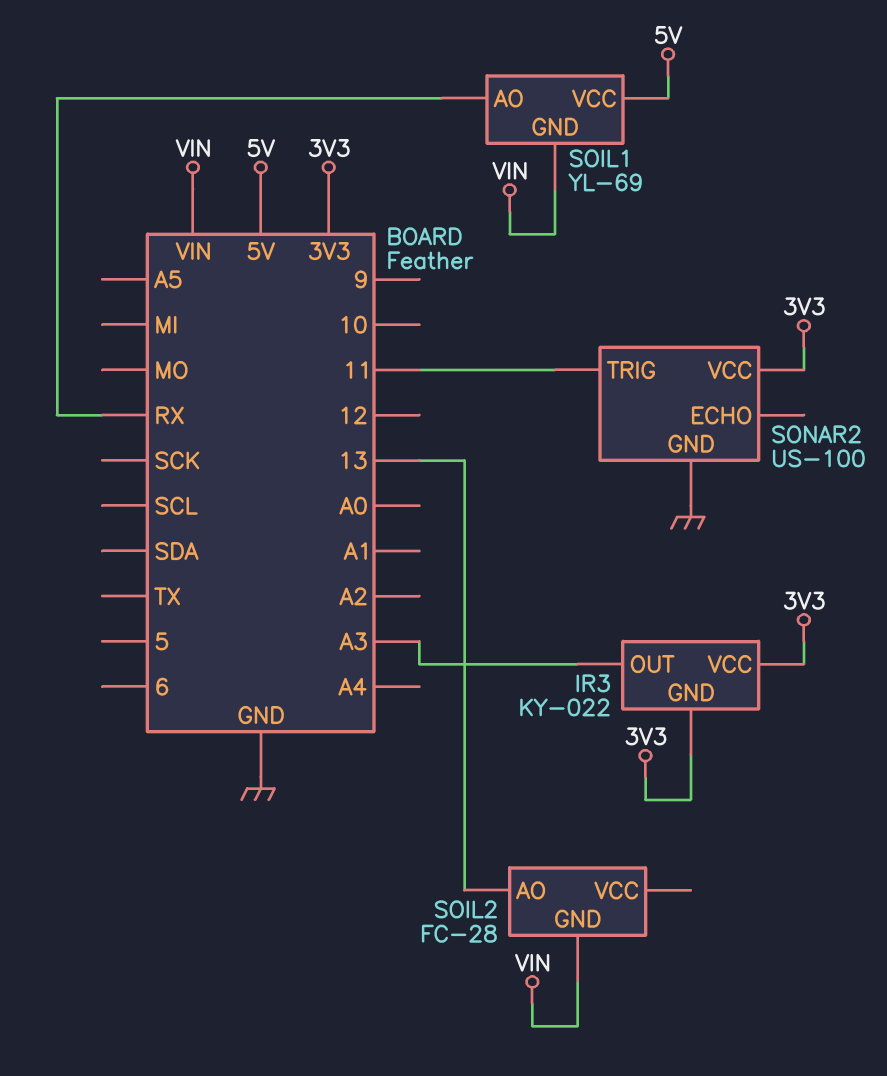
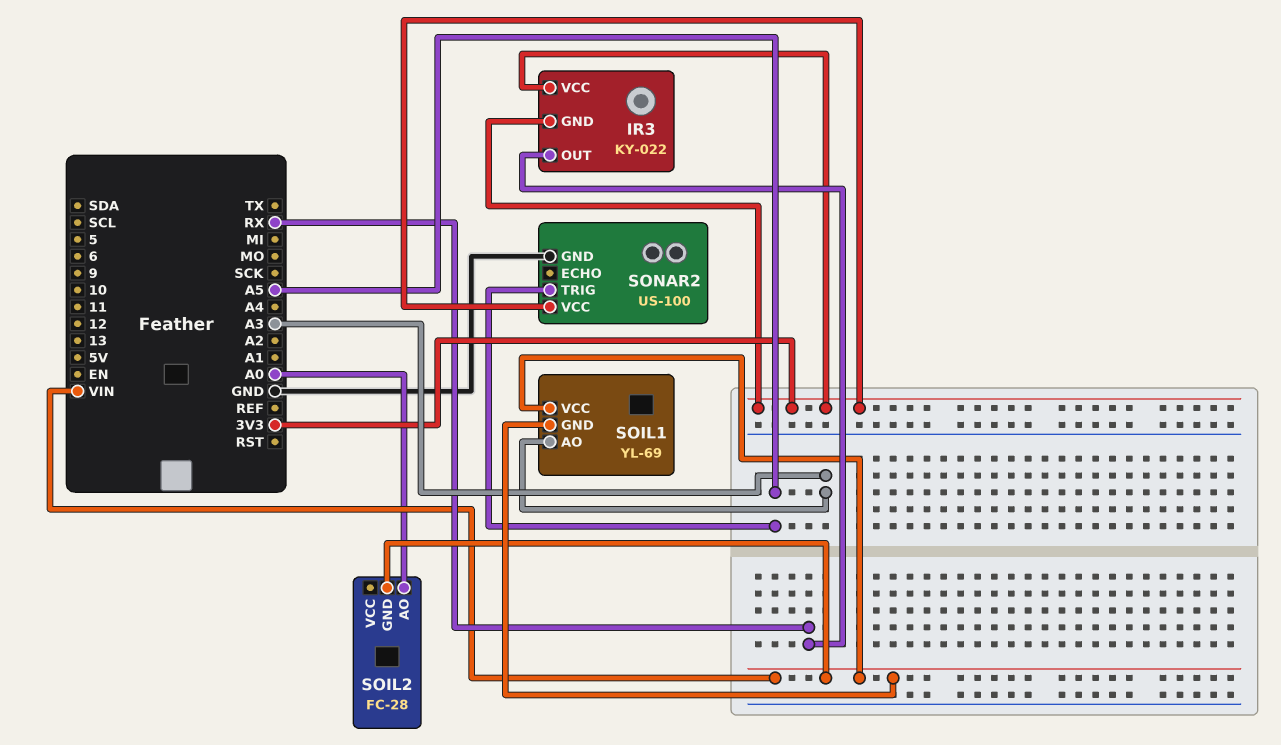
IR3 pin OUT: A3 -> RX
SOIL1 pin AO: RX -> A3
SOIL1 pin VCC: 5V -> VIN
SOIL2 pin AO: 13 -> A0
SONAR2 pin TRIG: 11 -> A5

